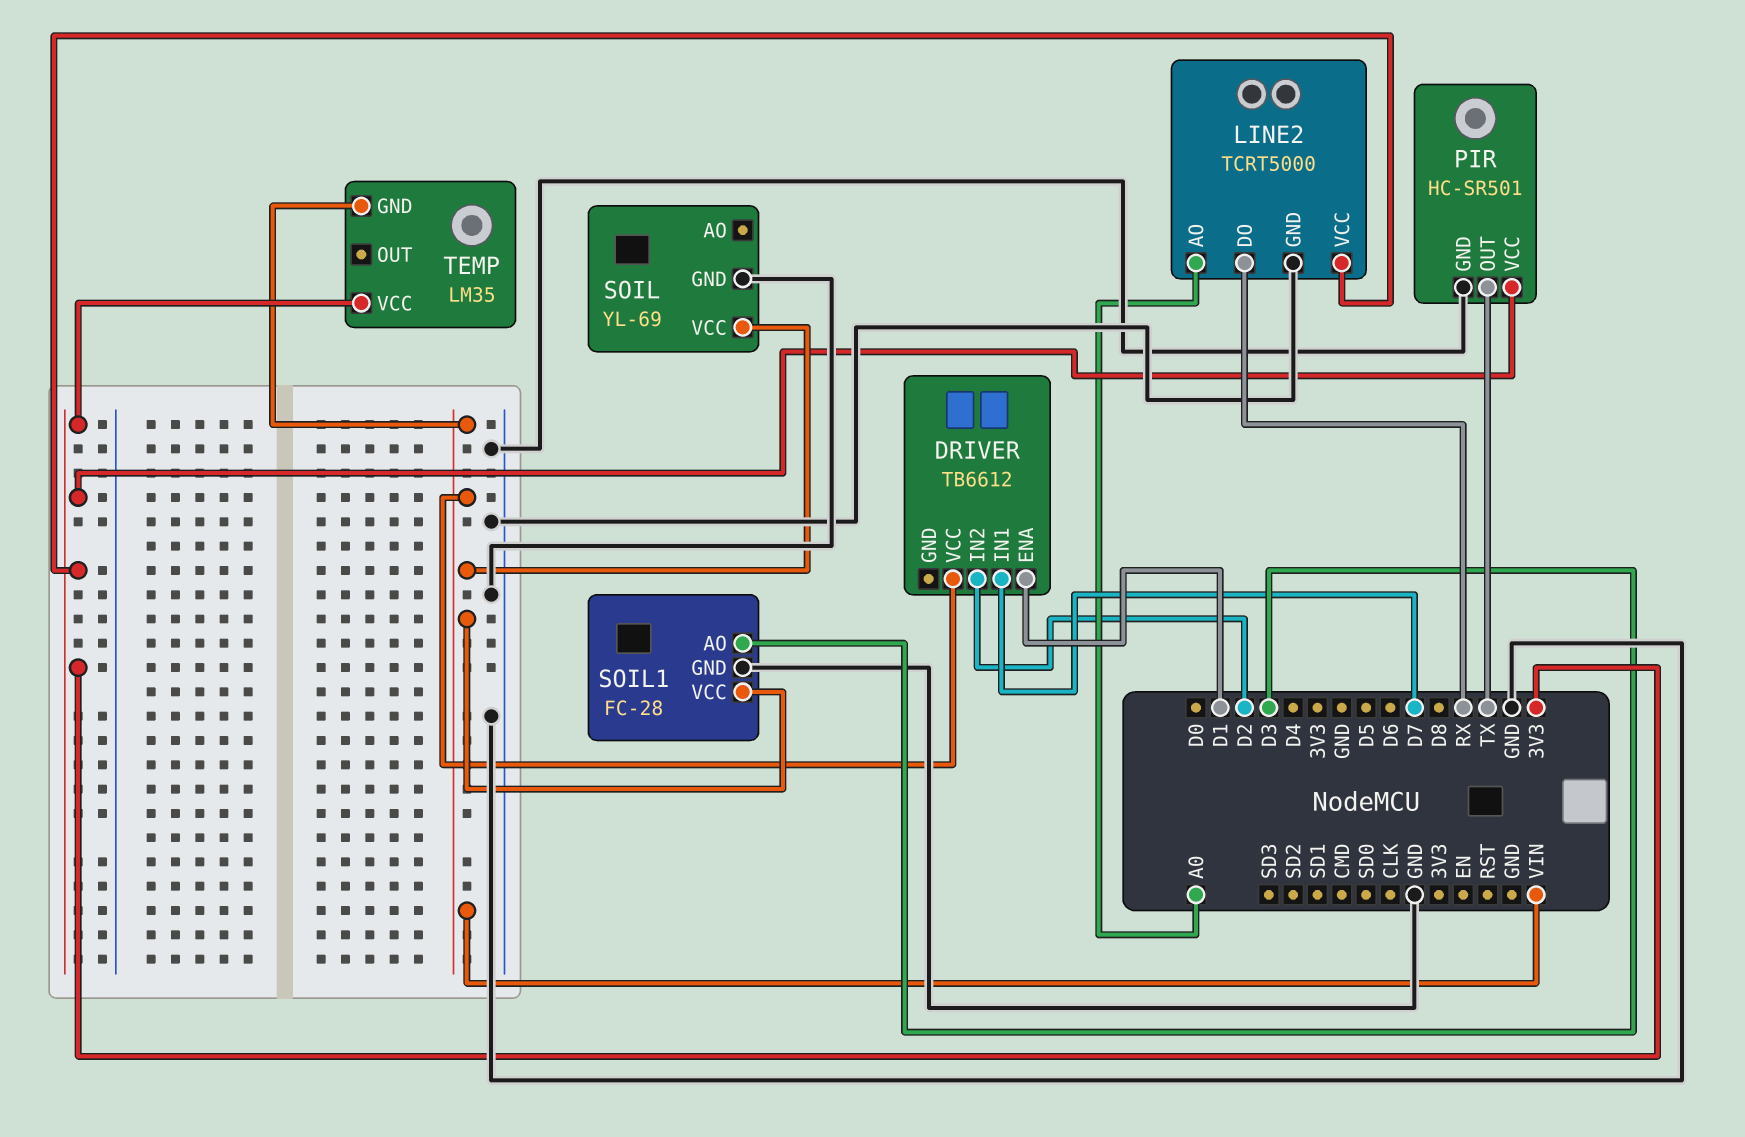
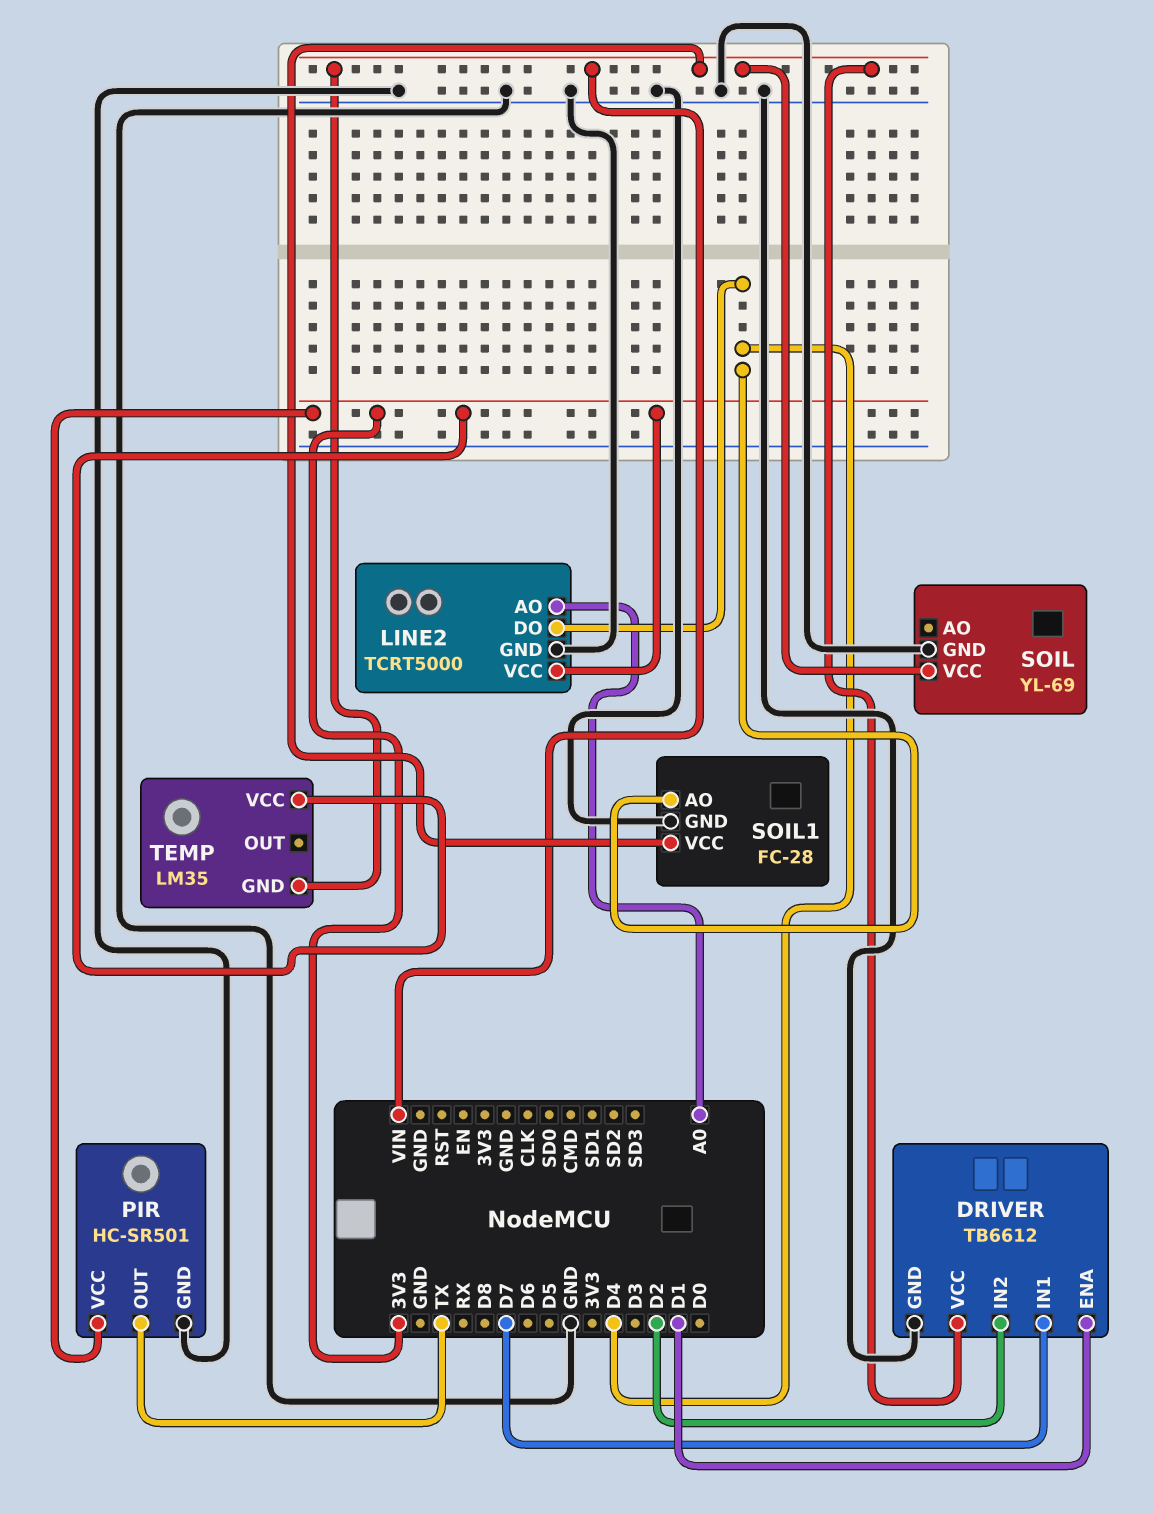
DRIVER pin GND: none -> GND
LINE2 pin DO: RX -> D4
SOIL1 pin AO: D3 -> D4

